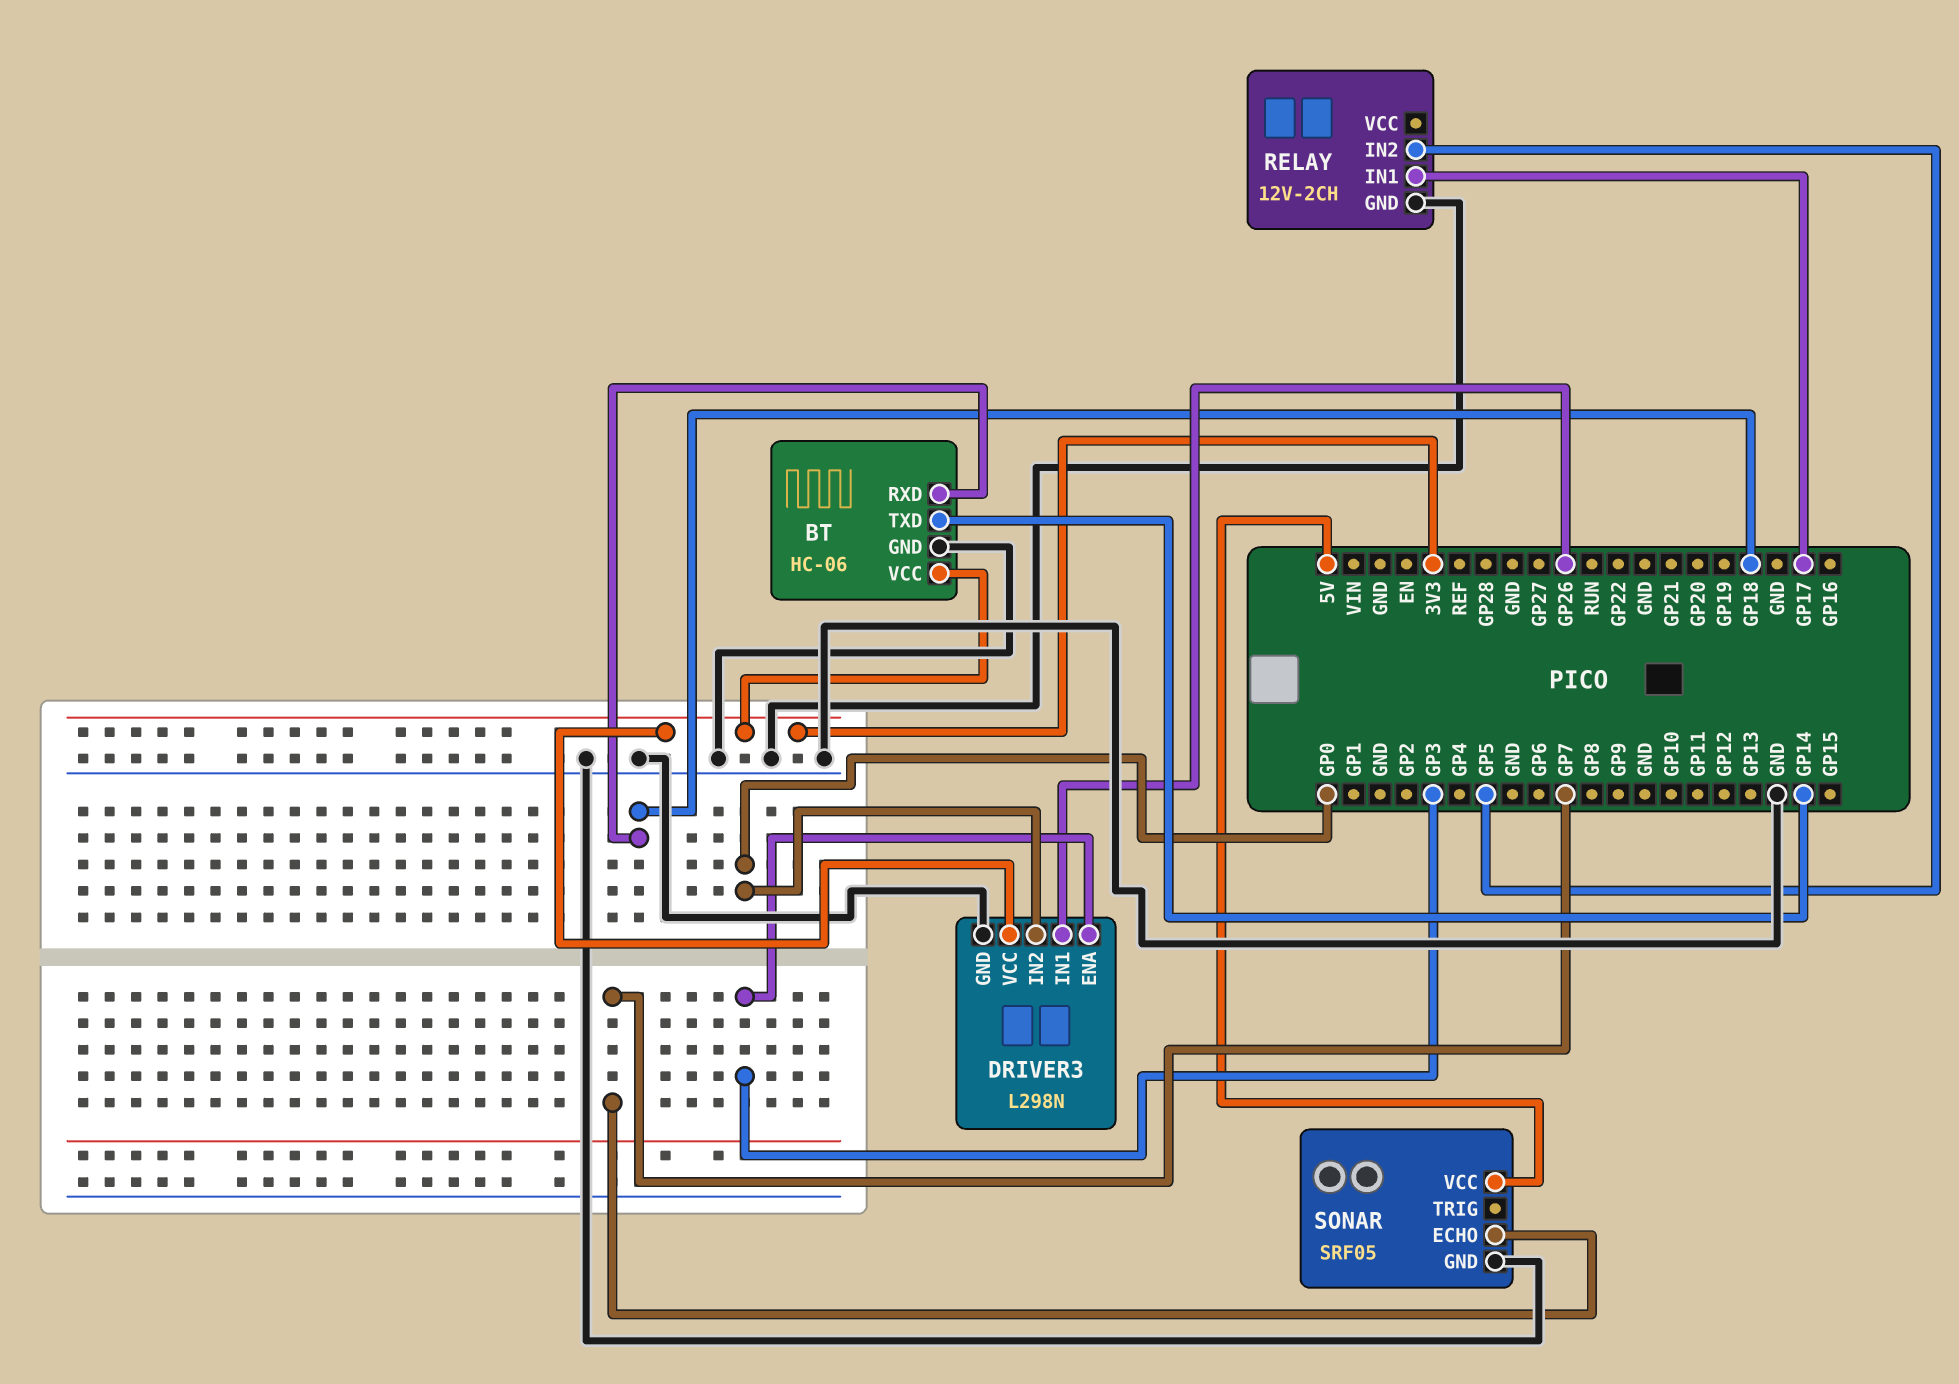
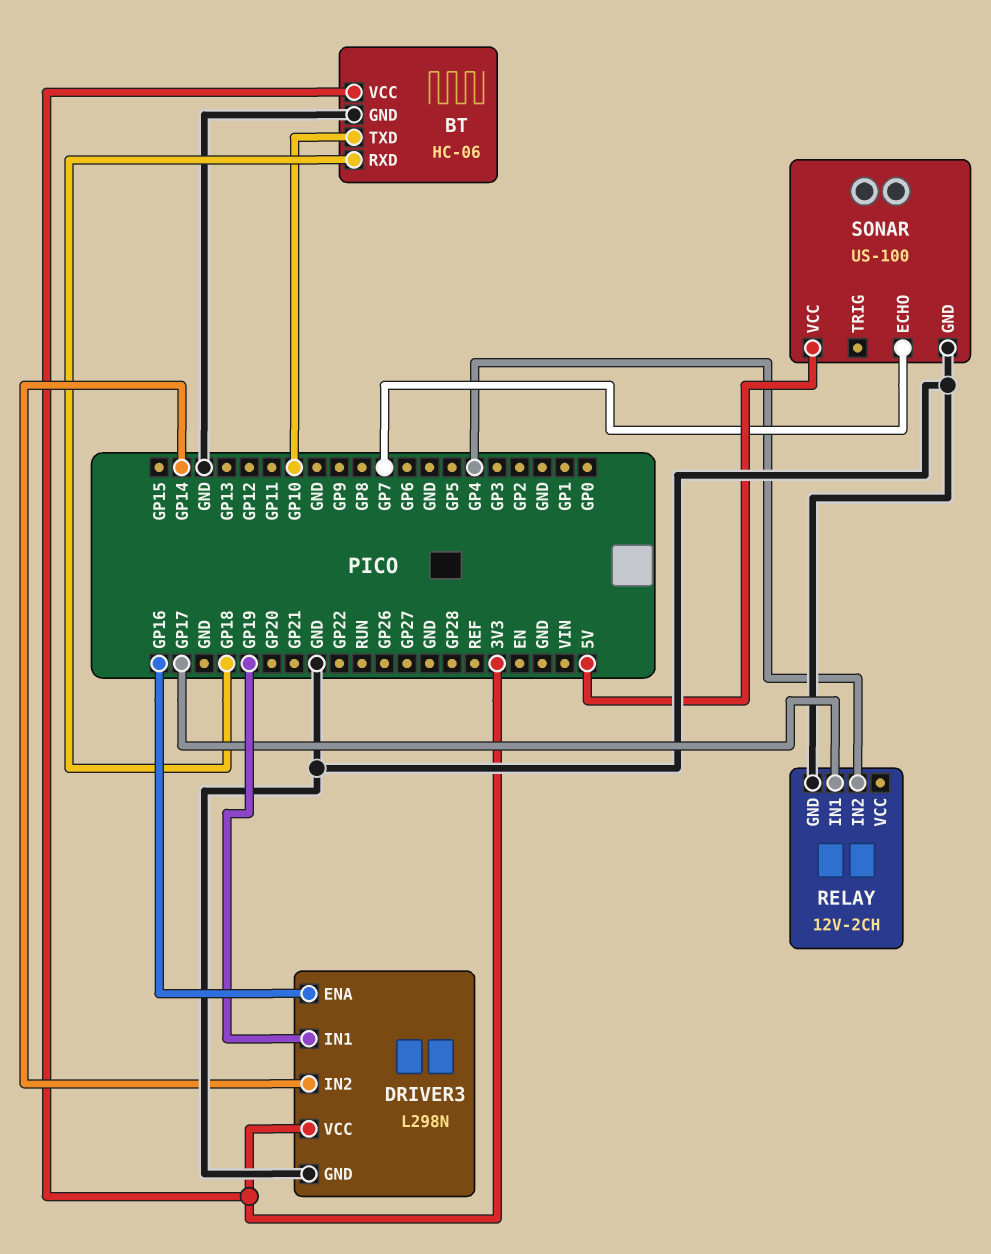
BT pin TXD: GP14 -> GP10
DRIVER3 pin ENA: GP3 -> GP16
DRIVER3 pin IN1: GP26 -> GP19
DRIVER3 pin IN2: GP0 -> GP14
RELAY pin IN2: GP5 -> GP4
SONAR: SRF05 -> US-100

